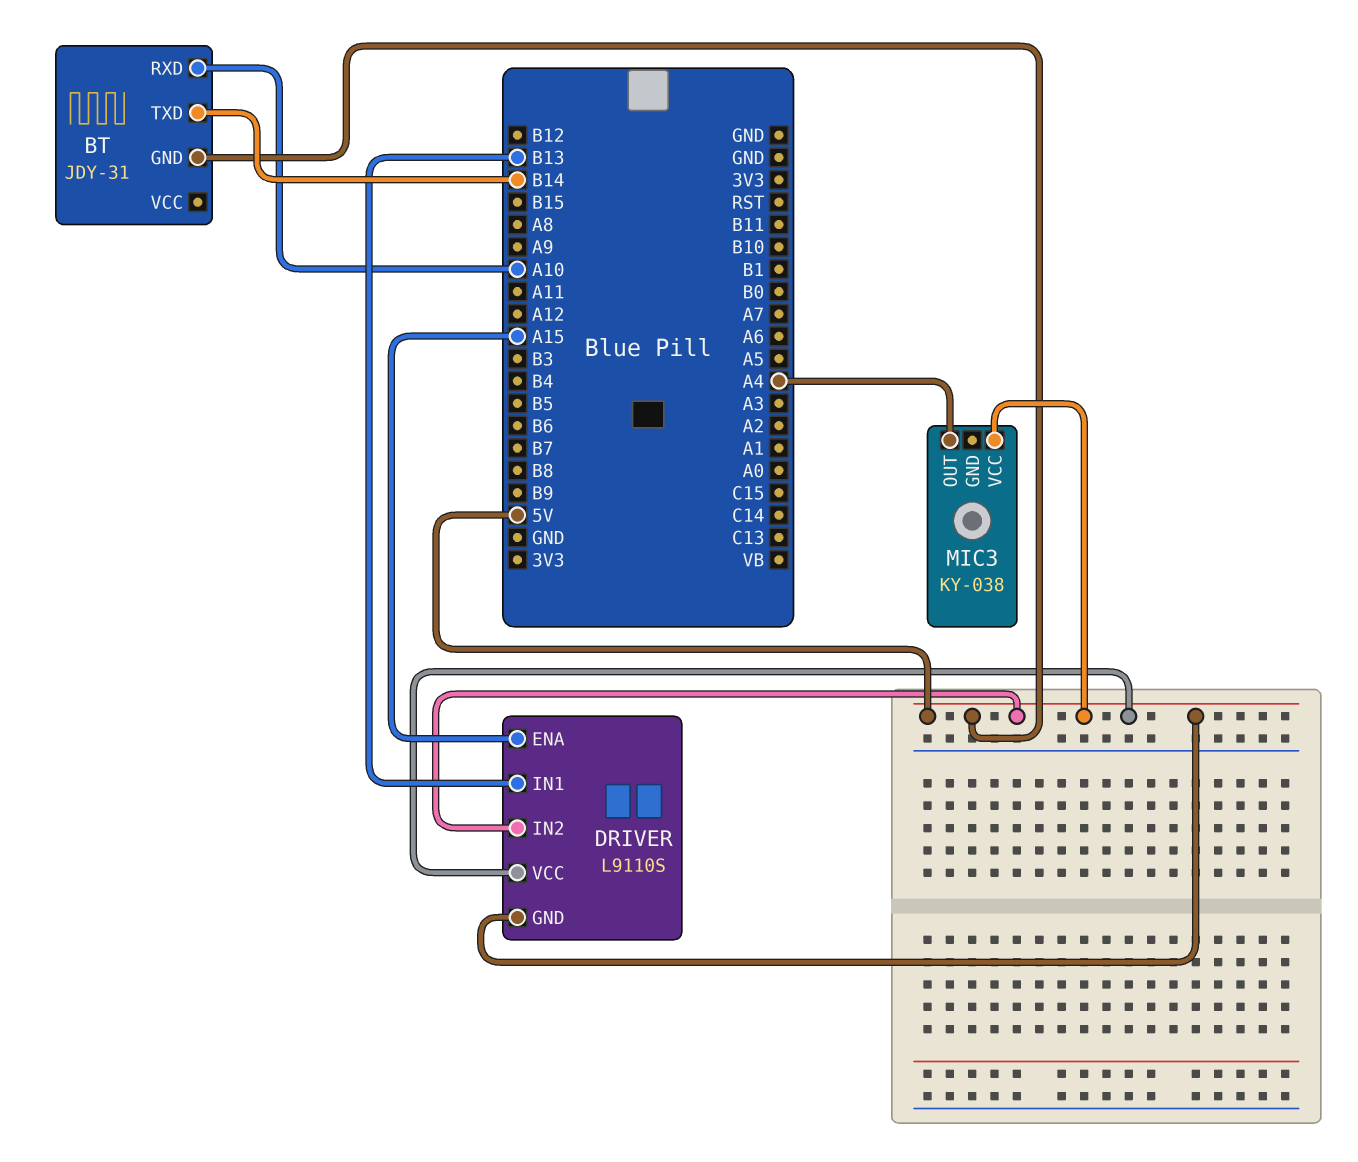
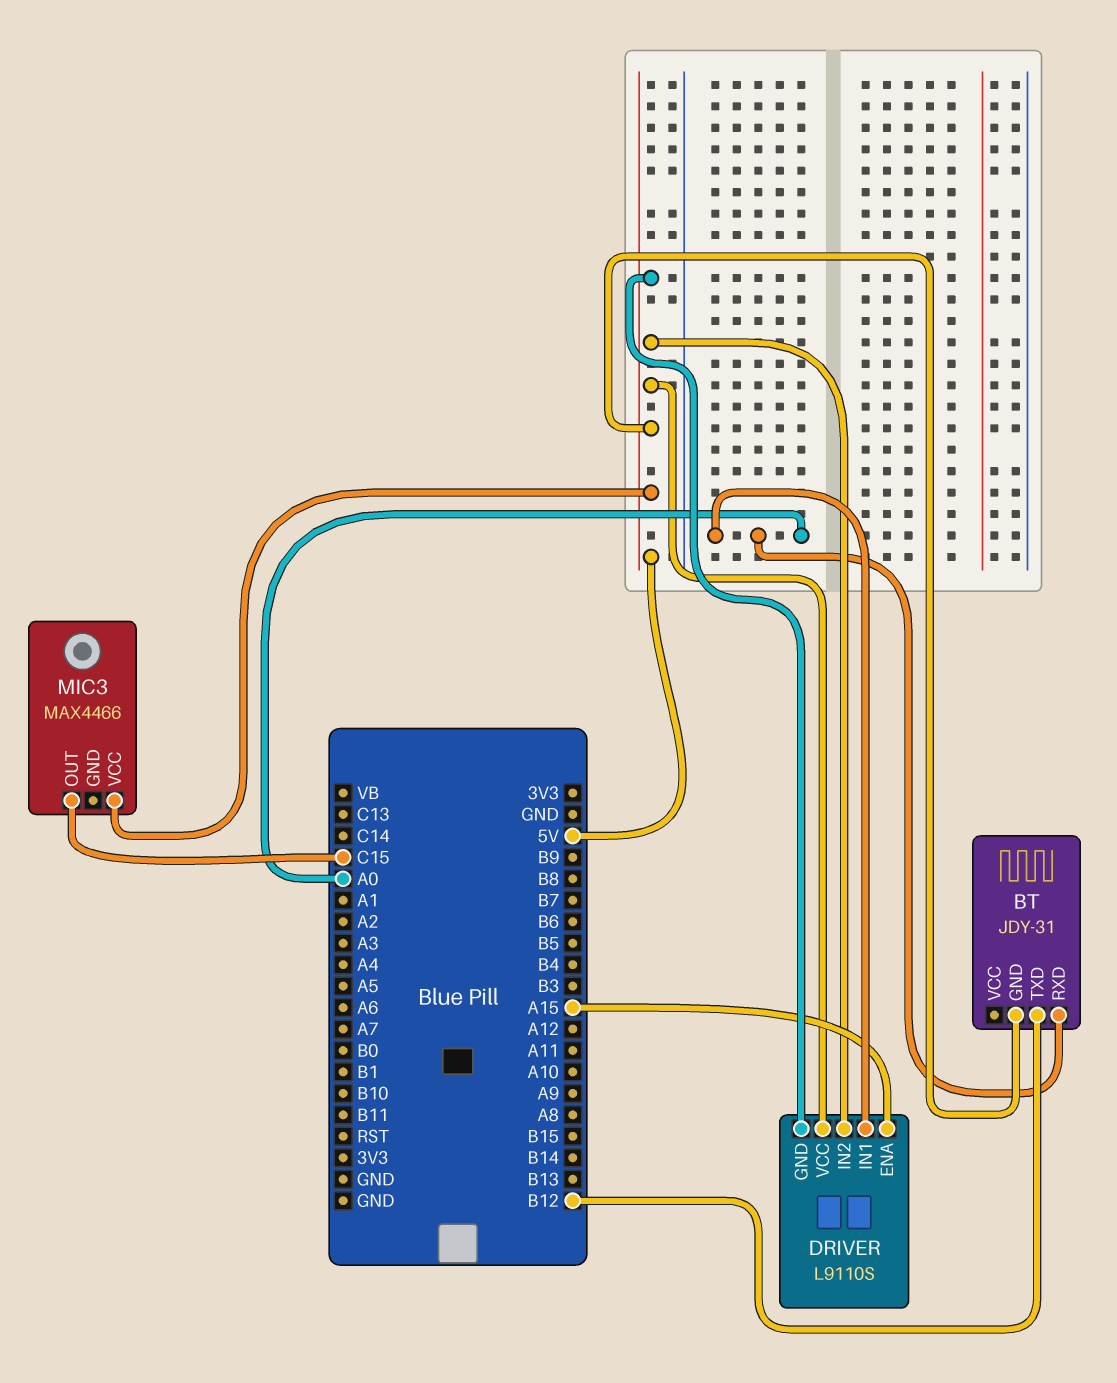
BT pin RXD: A10 -> A0
BT pin TXD: B14 -> B12
DRIVER pin IN1: B13 -> A0
MIC3: KY-038 -> MAX4466
MIC3 pin OUT: A4 -> C15

